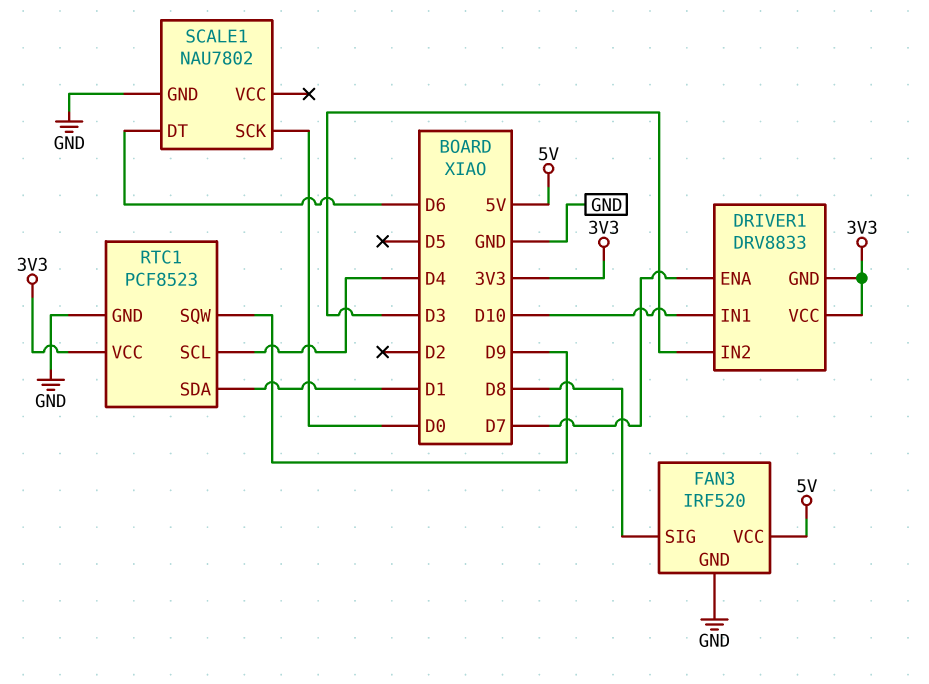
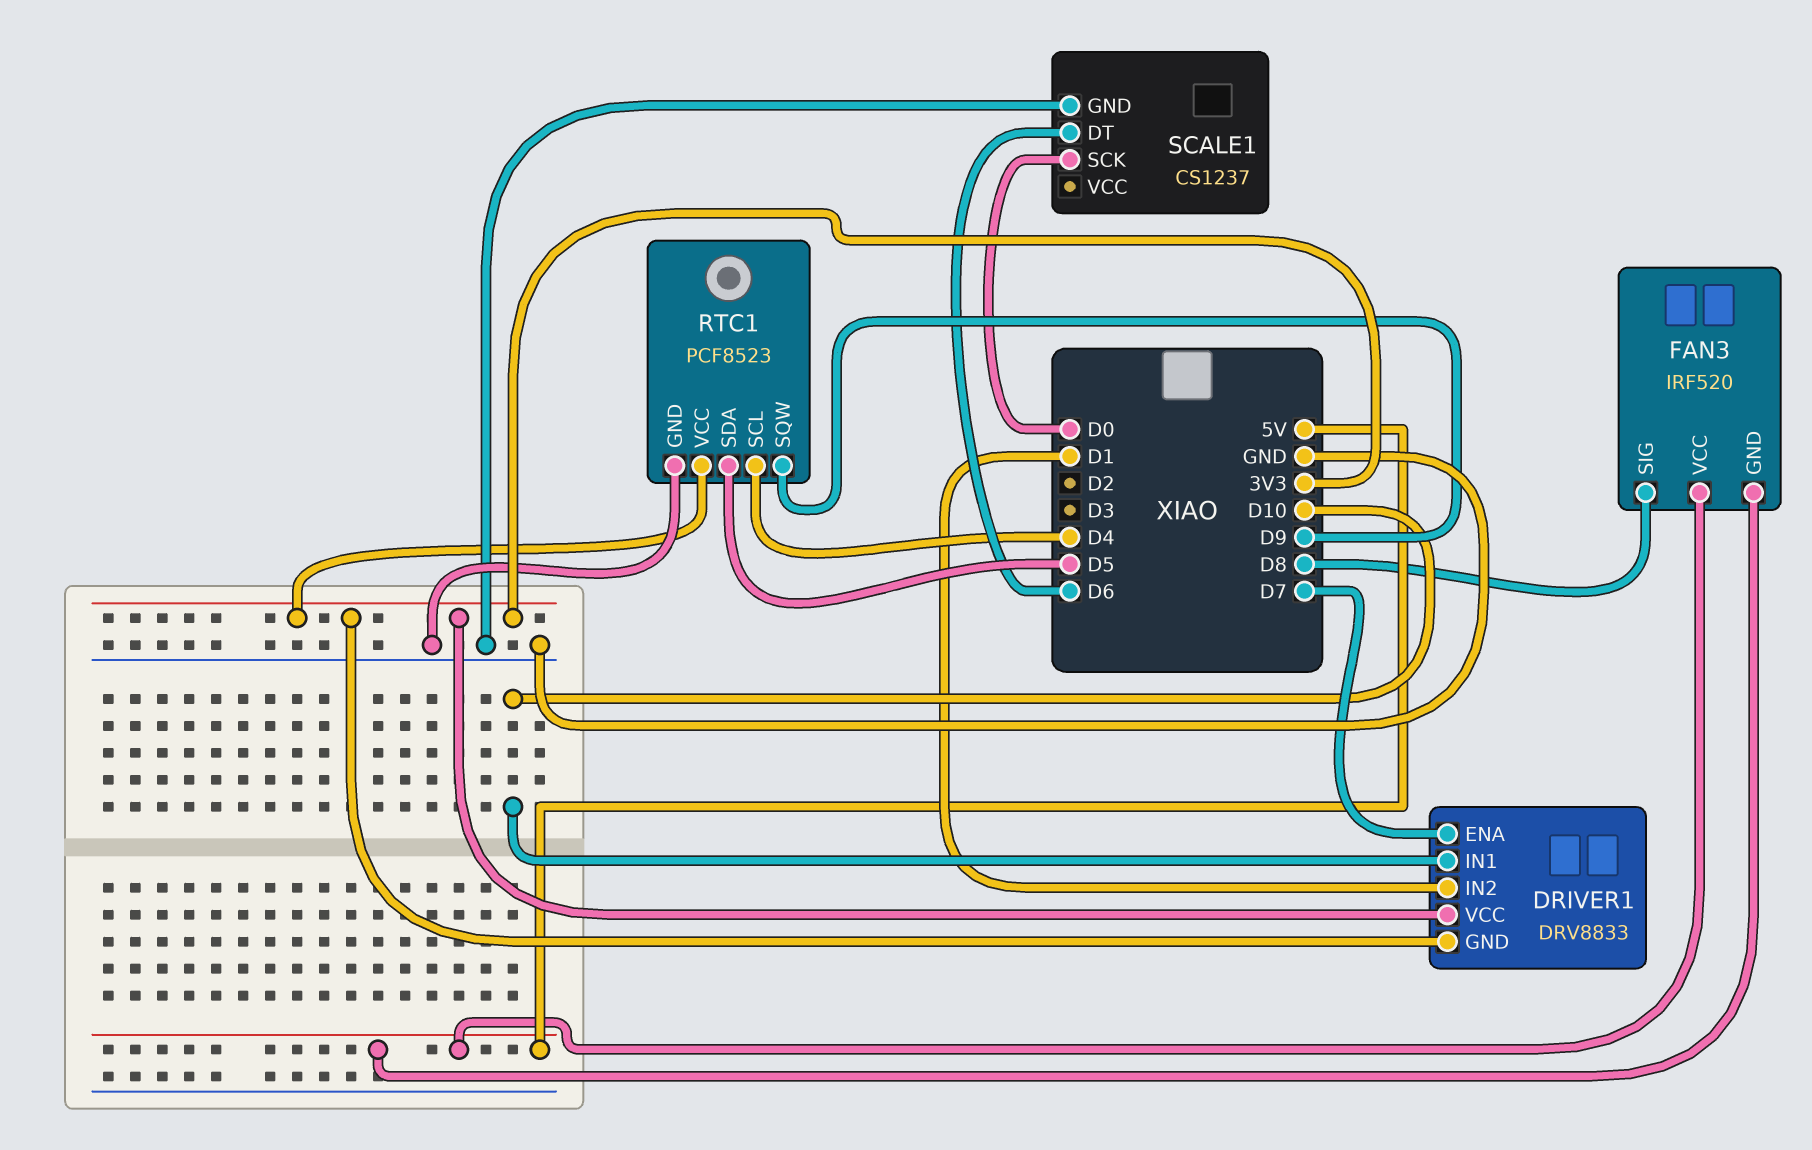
DRIVER1 pin IN2: D3 -> D1
FAN3 pin GND: GND -> 5V
RTC1 pin SDA: D1 -> D5
SCALE1: NAU7802 -> CS1237

